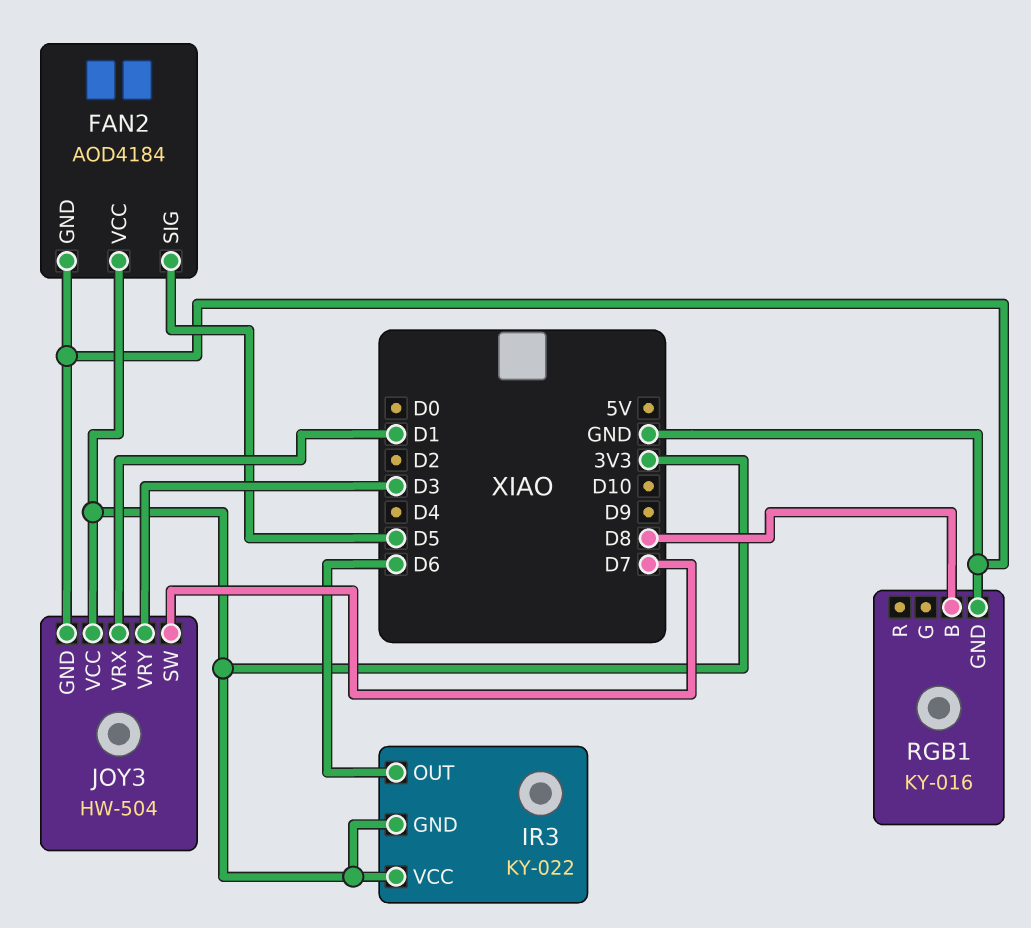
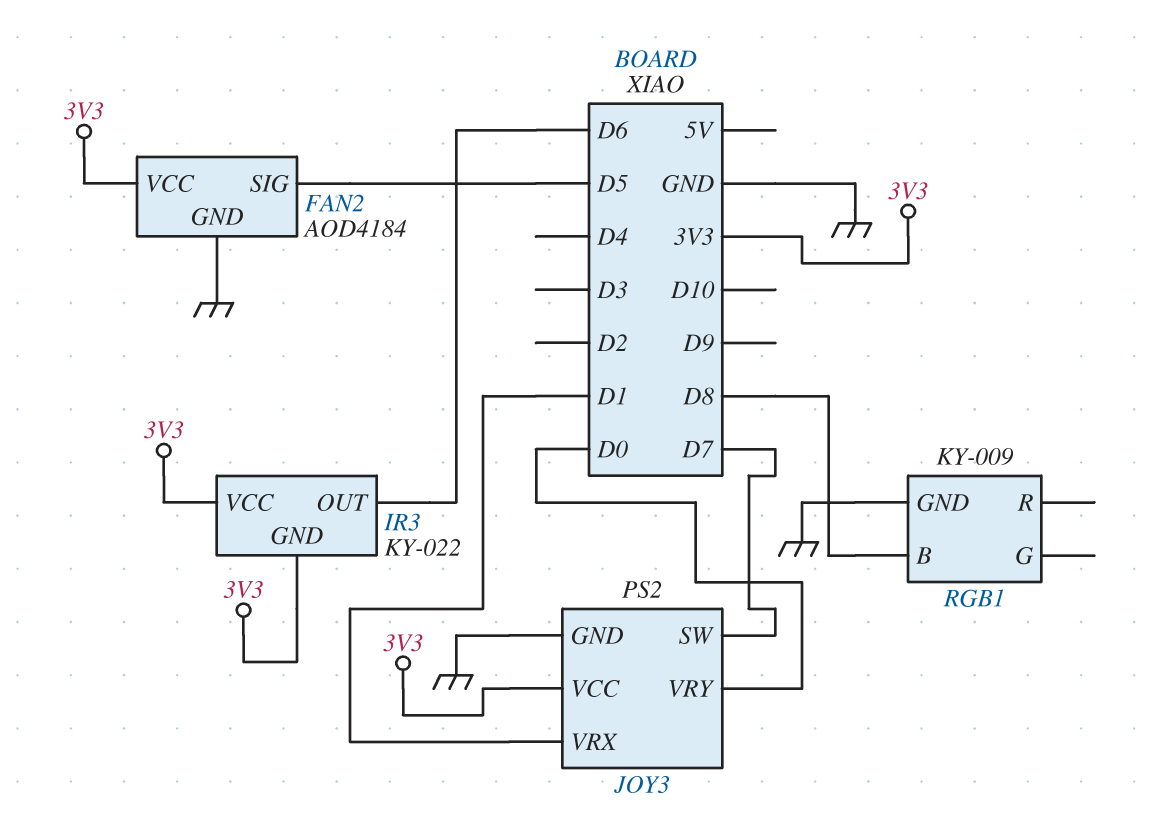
JOY3: HW-504 -> PS2
JOY3 pin VRY: D3 -> D0
RGB1: KY-016 -> KY-009

